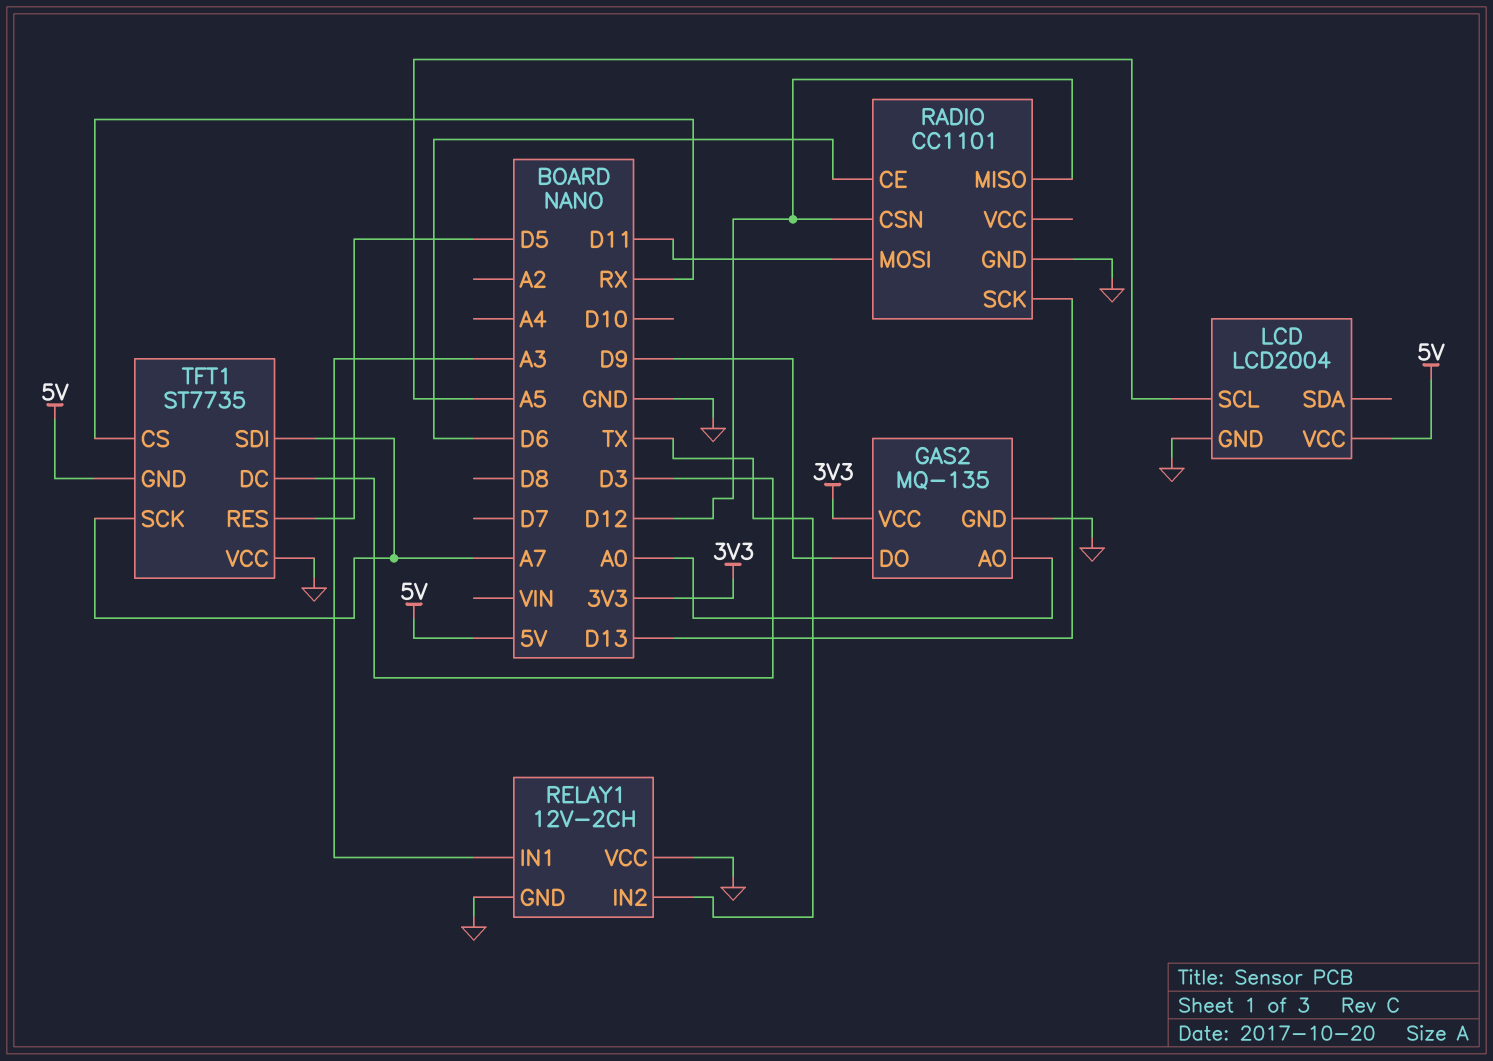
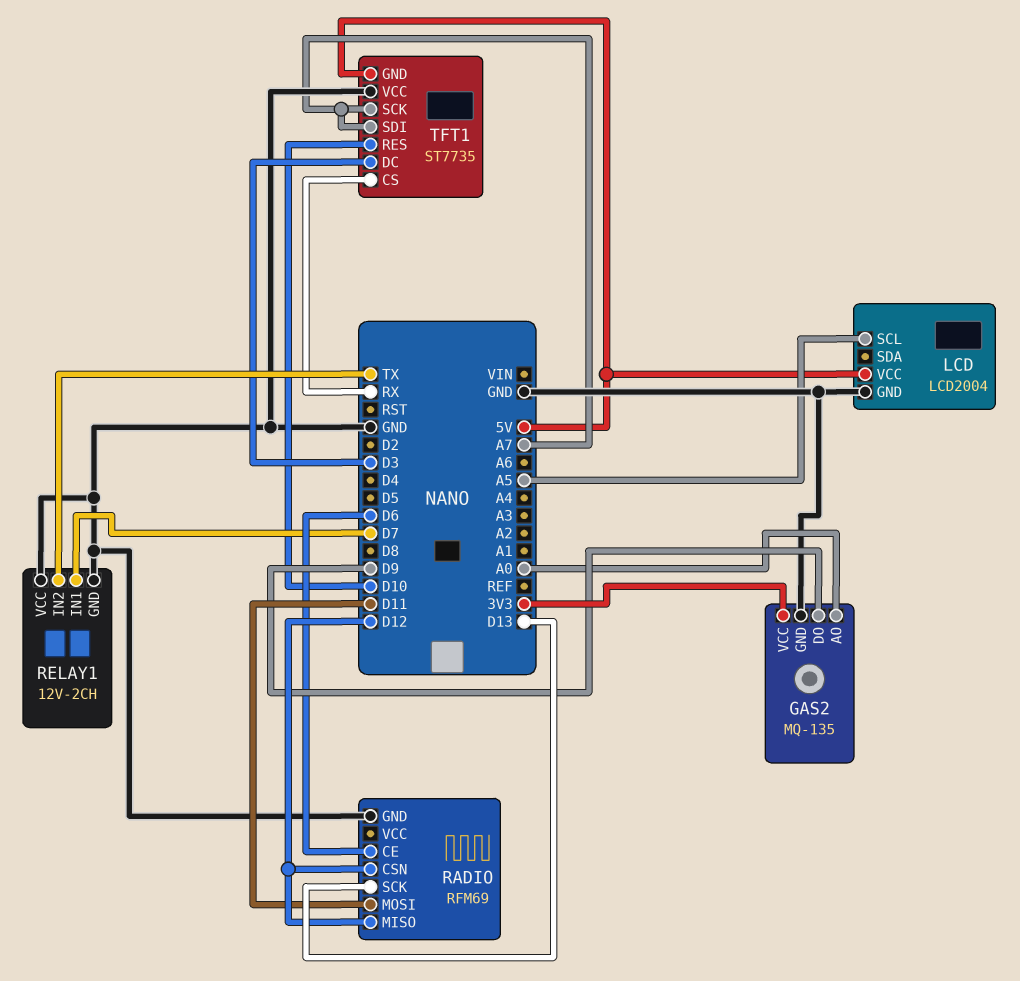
RADIO: CC1101 -> RFM69
RELAY1 pin IN1: A3 -> D7
TFT1 pin RES: D5 -> D10

